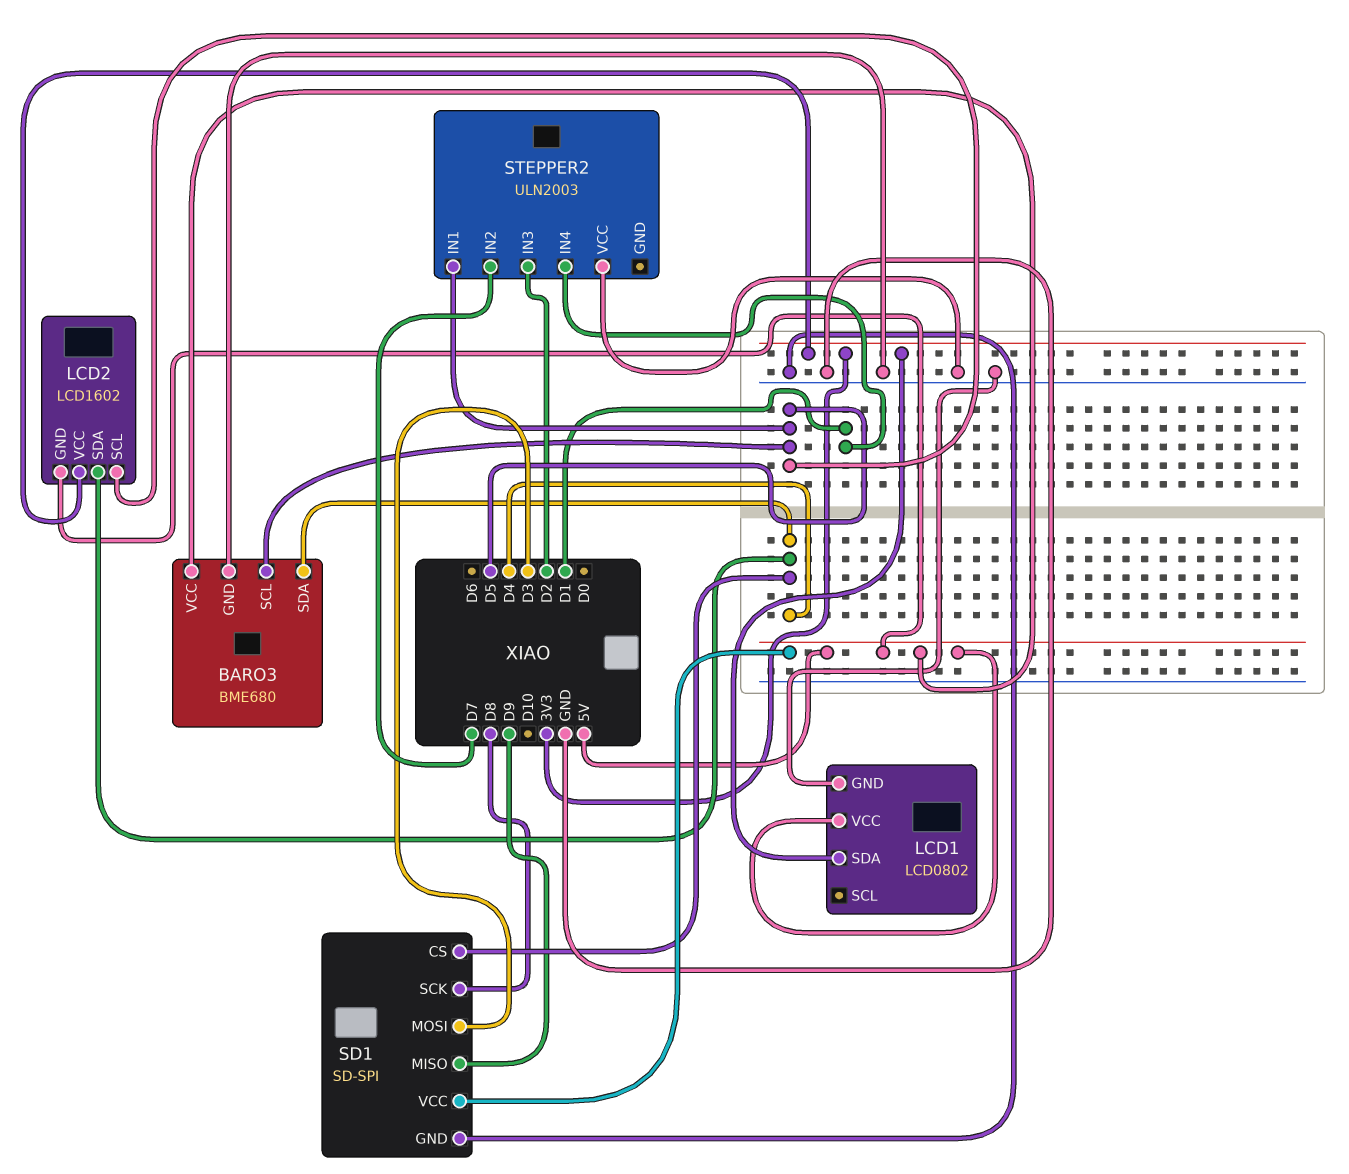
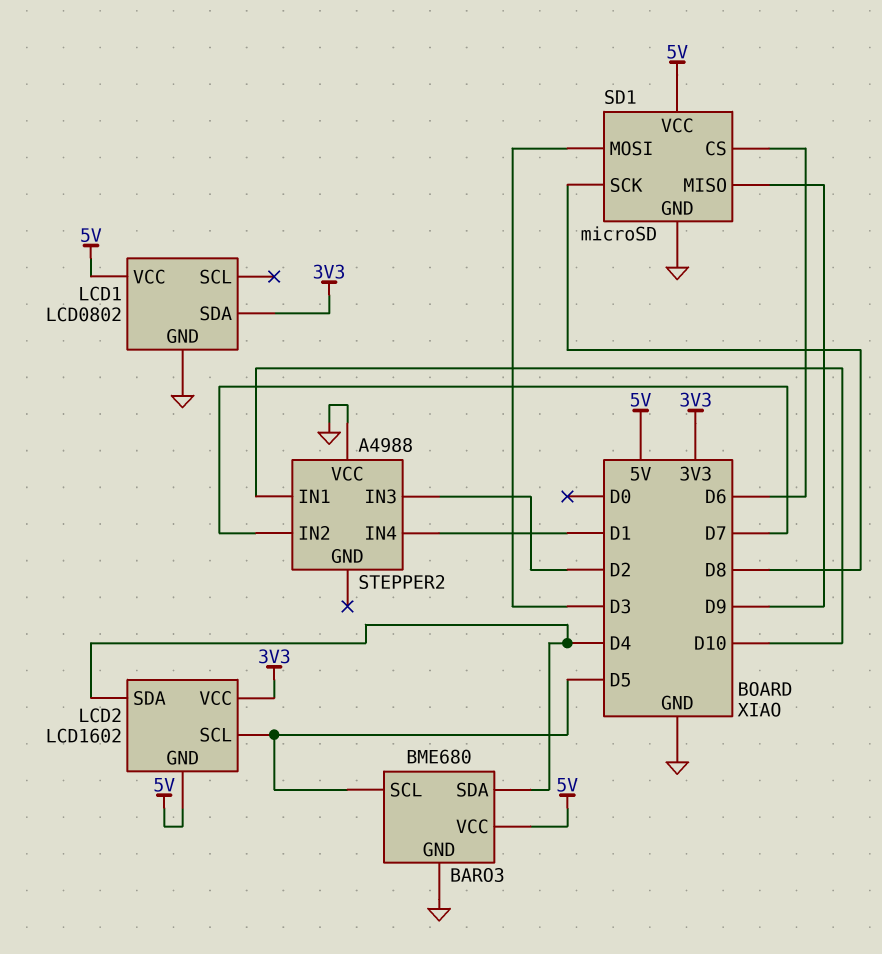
SD1: SD-SPI -> microSD
SD1 pin CS: D4 -> D6
STEPPER2: ULN2003 -> A4988
STEPPER2 pin IN1: D5 -> D10

